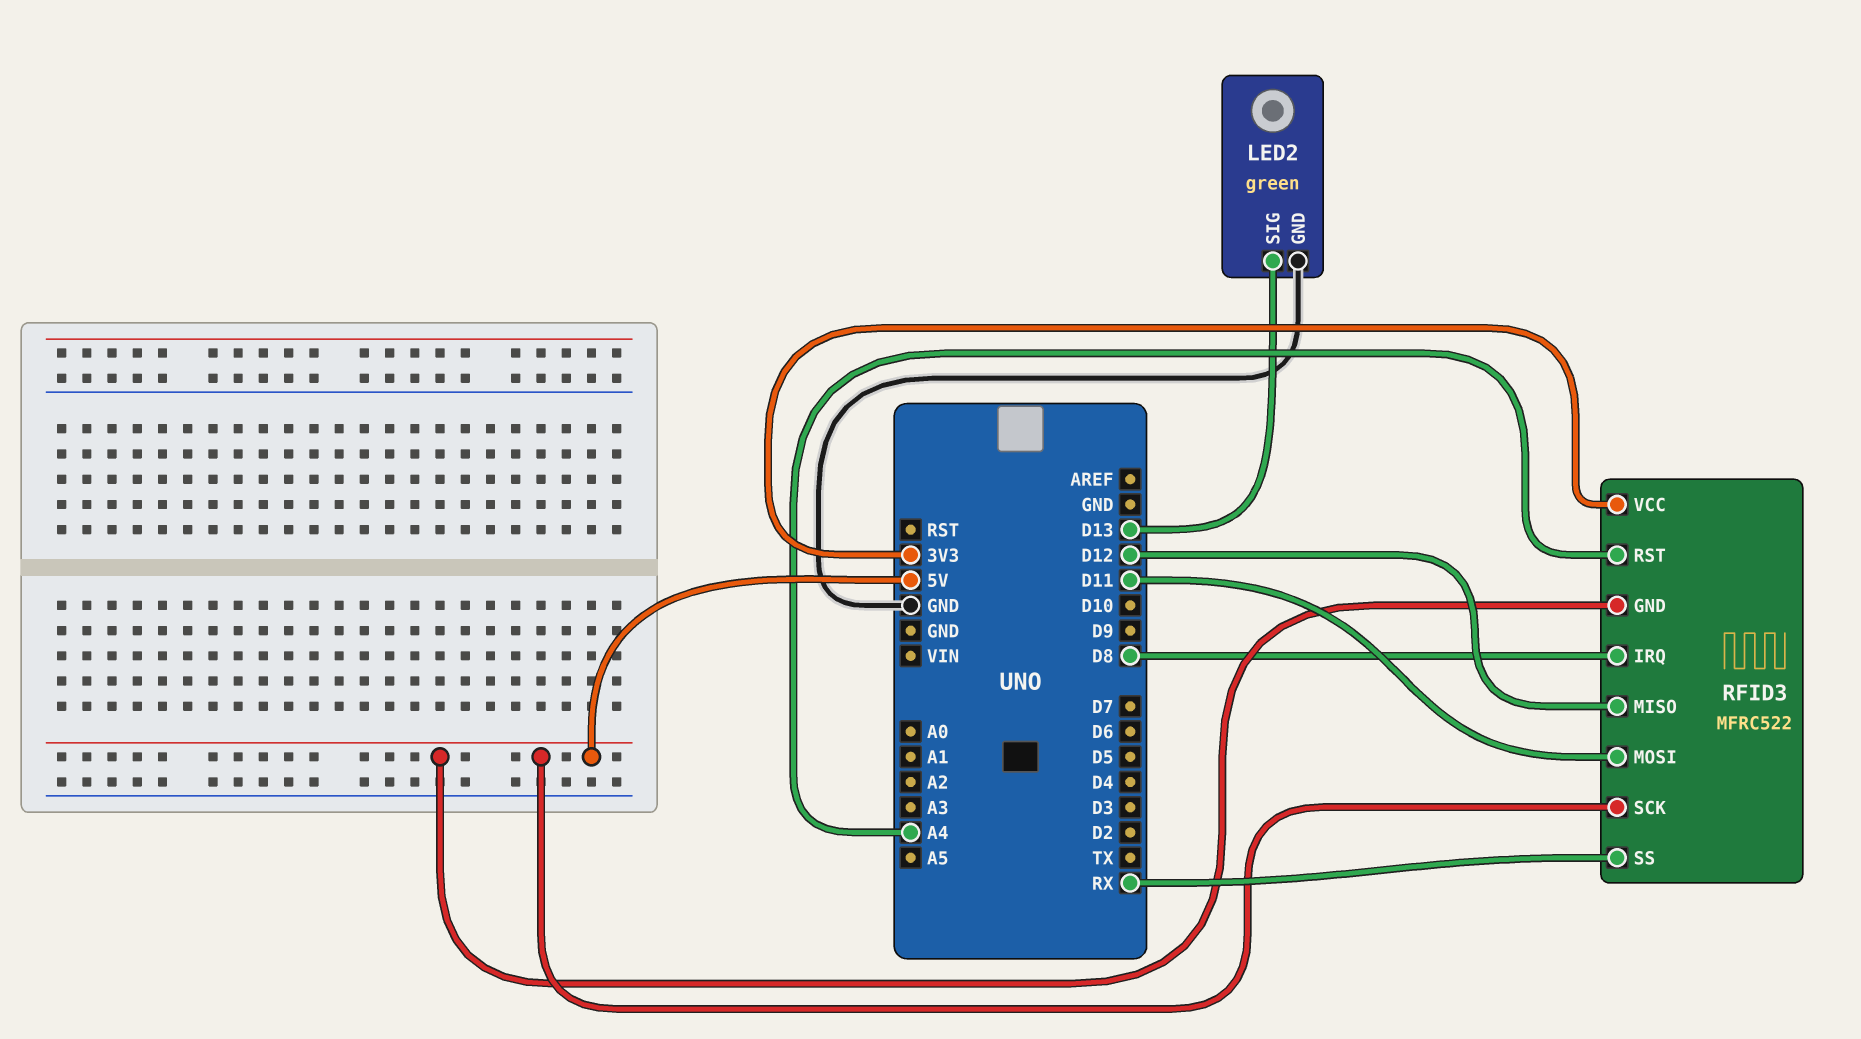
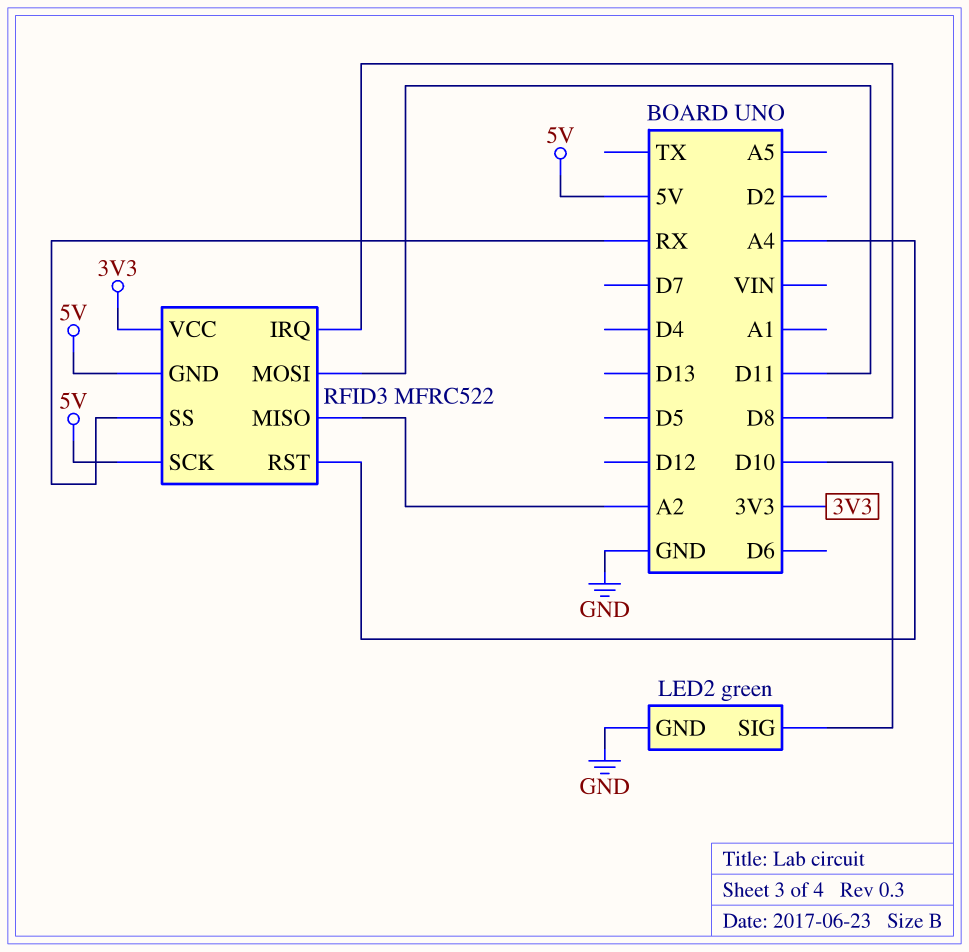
LED2 pin SIG: D13 -> D10
RFID3 pin MISO: D12 -> A2

